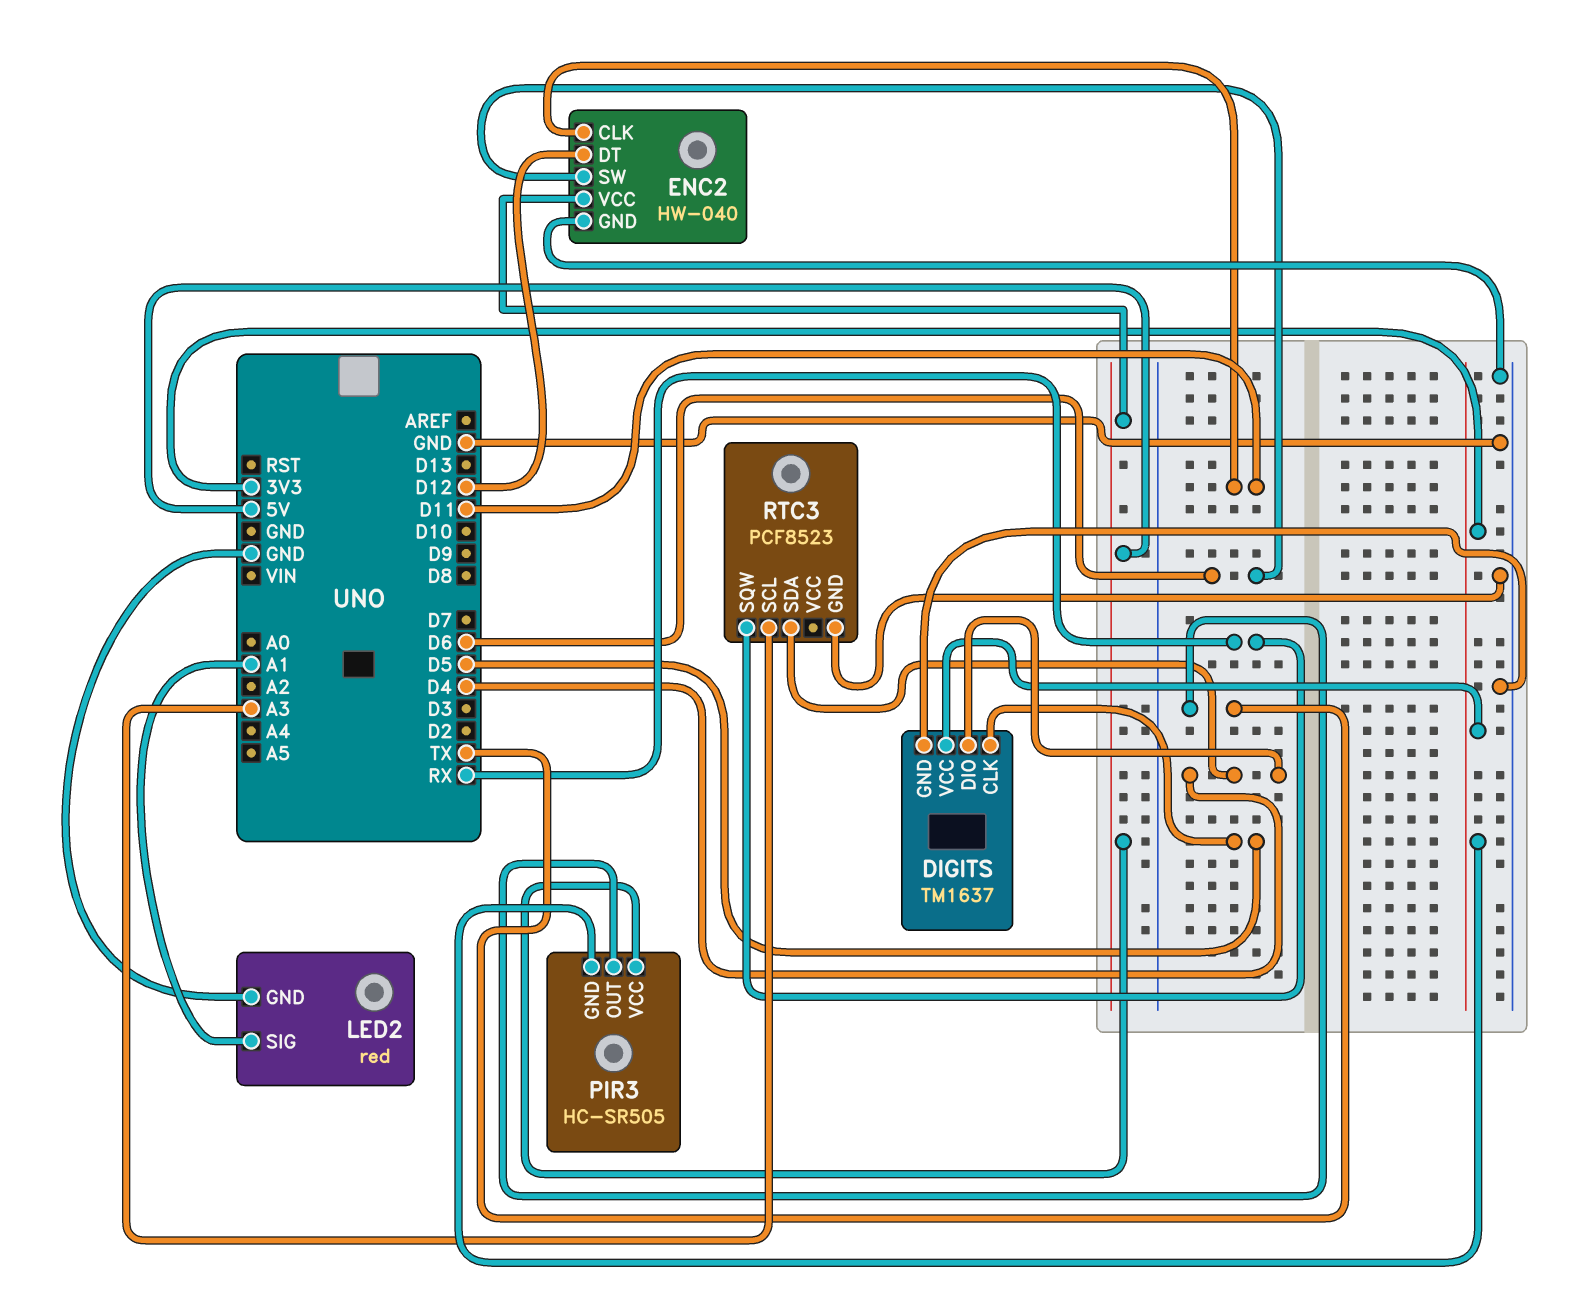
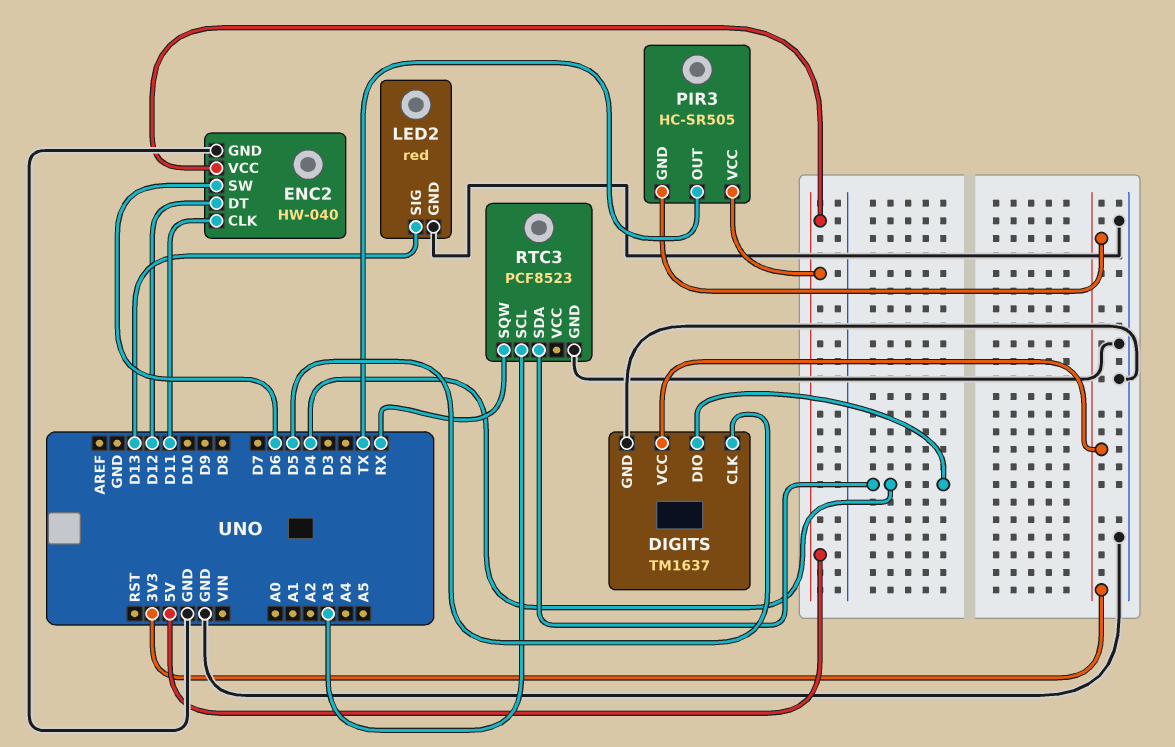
LED2 pin SIG: A1 -> D13

